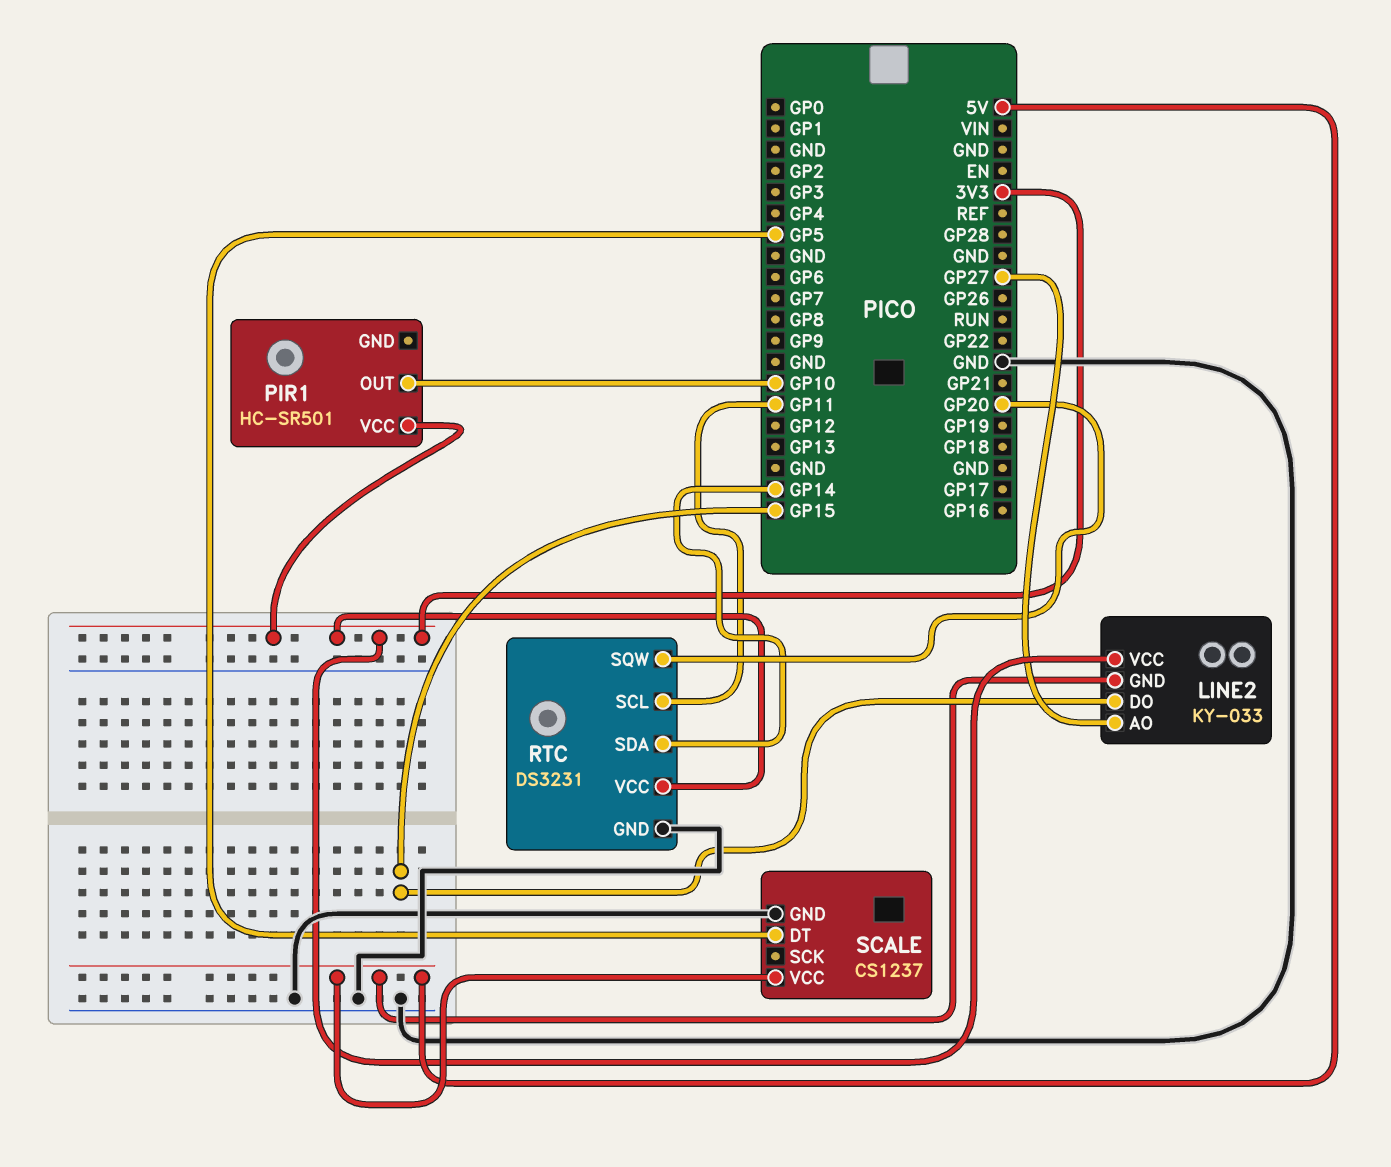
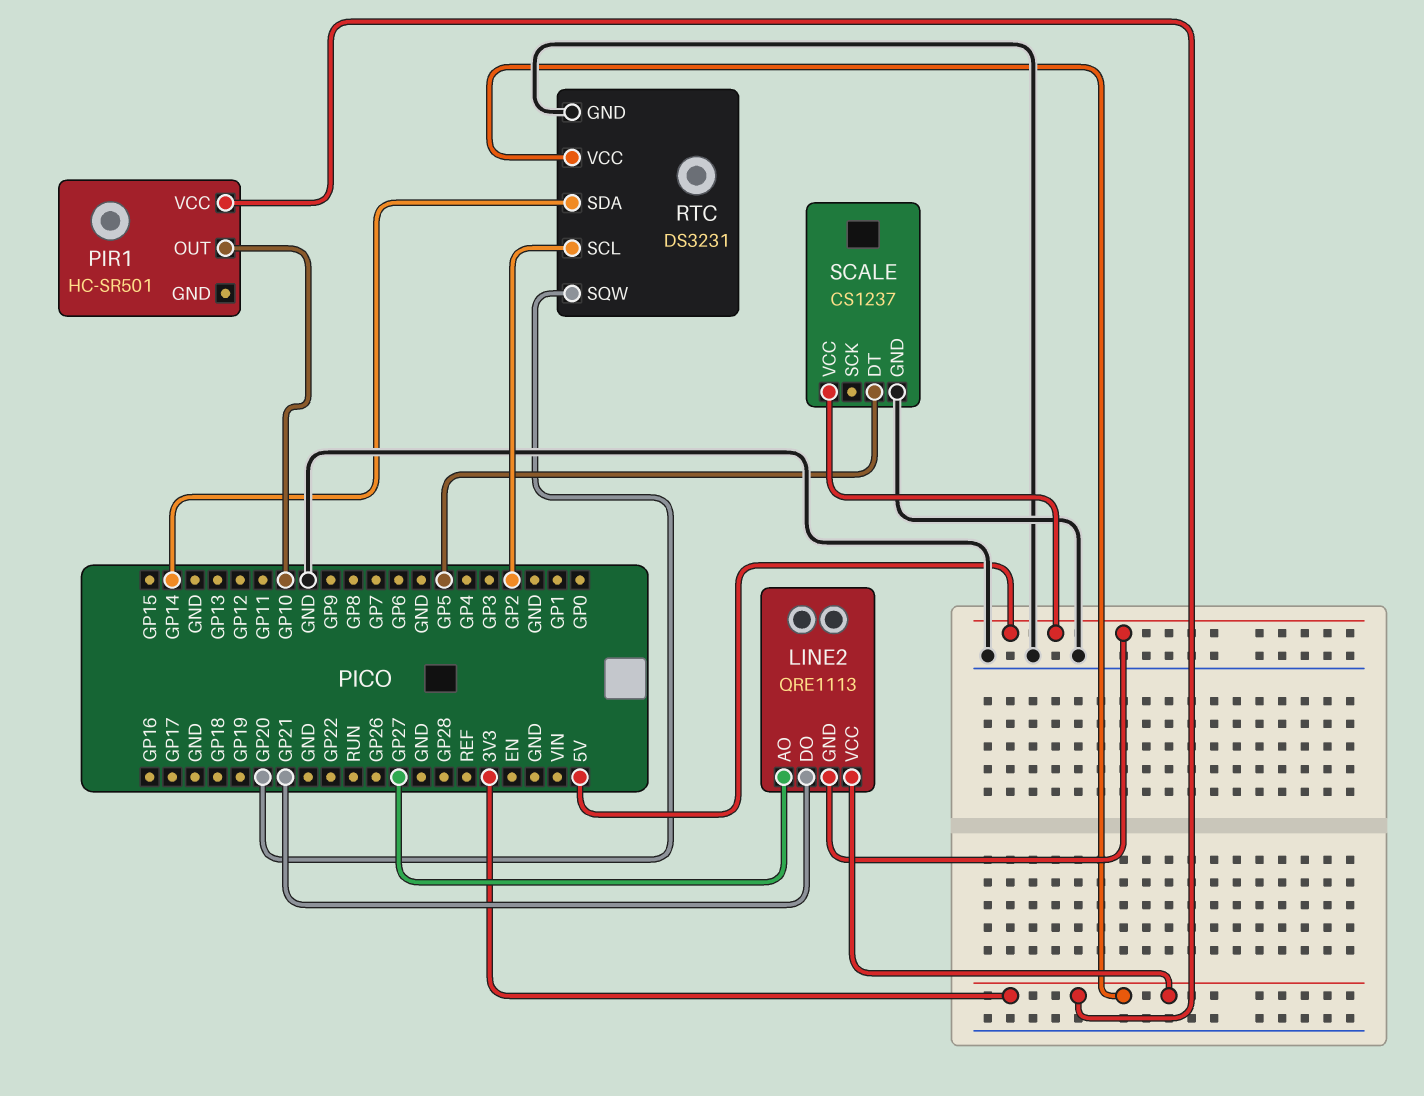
LINE2: KY-033 -> QRE1113
LINE2 pin DO: GP15 -> GP21
RTC pin SCL: GP11 -> GP2

